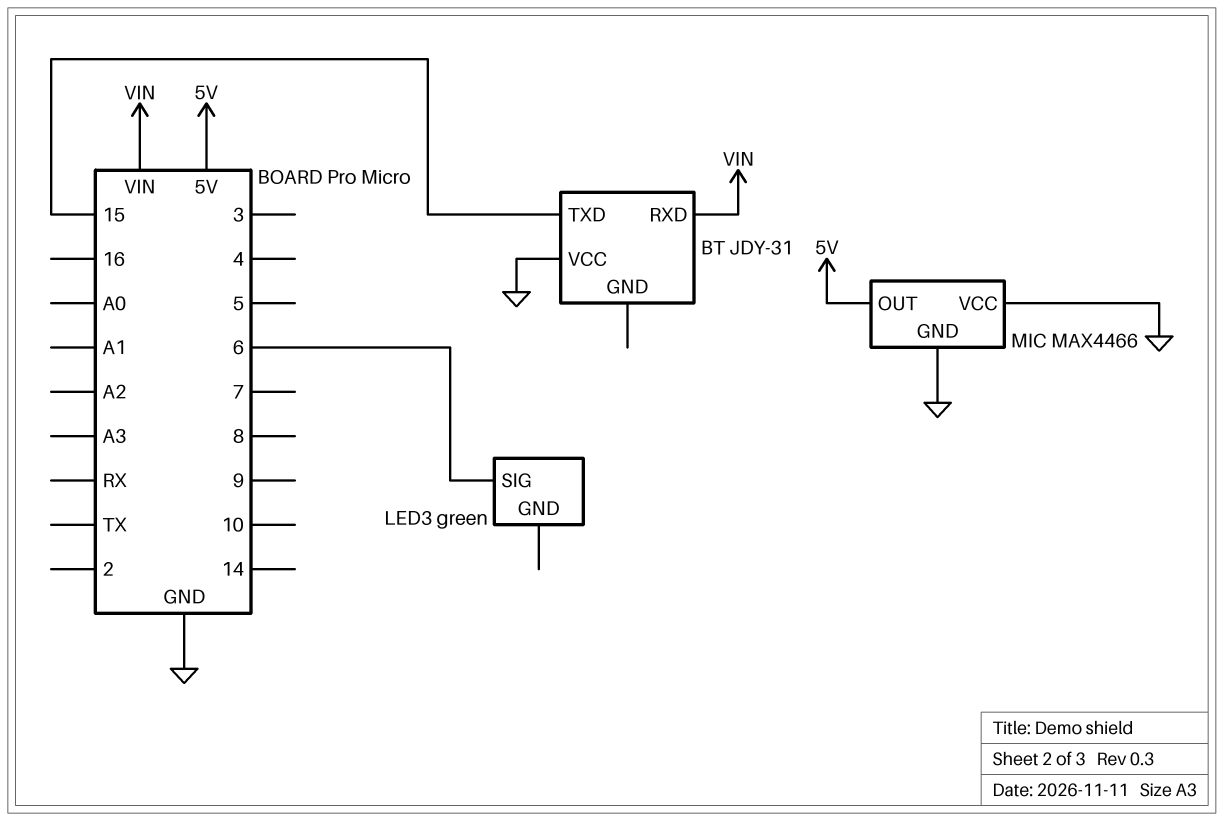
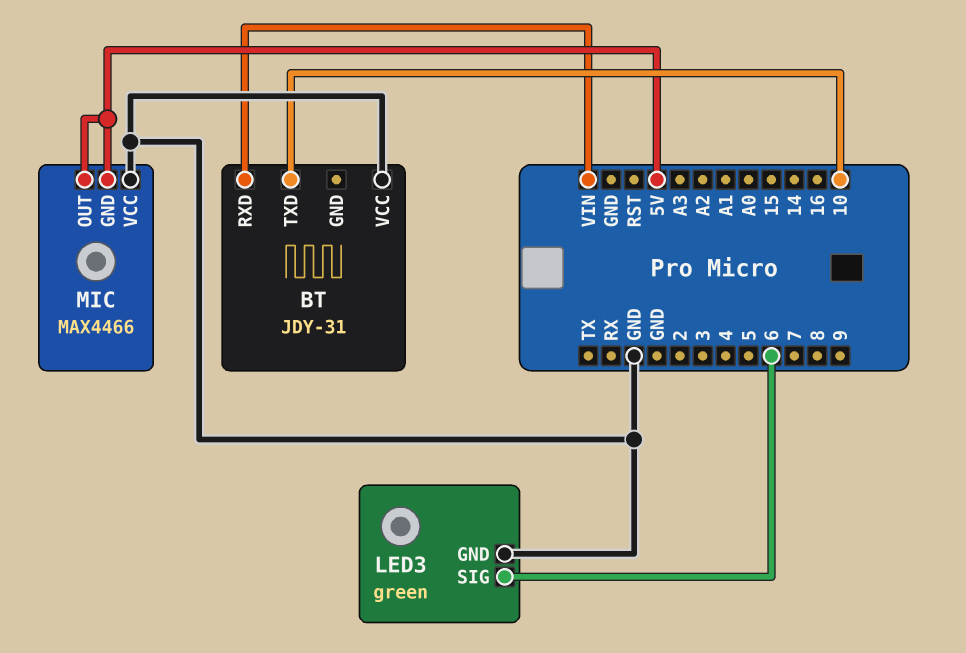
BT pin TXD: 15 -> 10
LED3 pin GND: none -> GND
MIC pin GND: GND -> 5V

